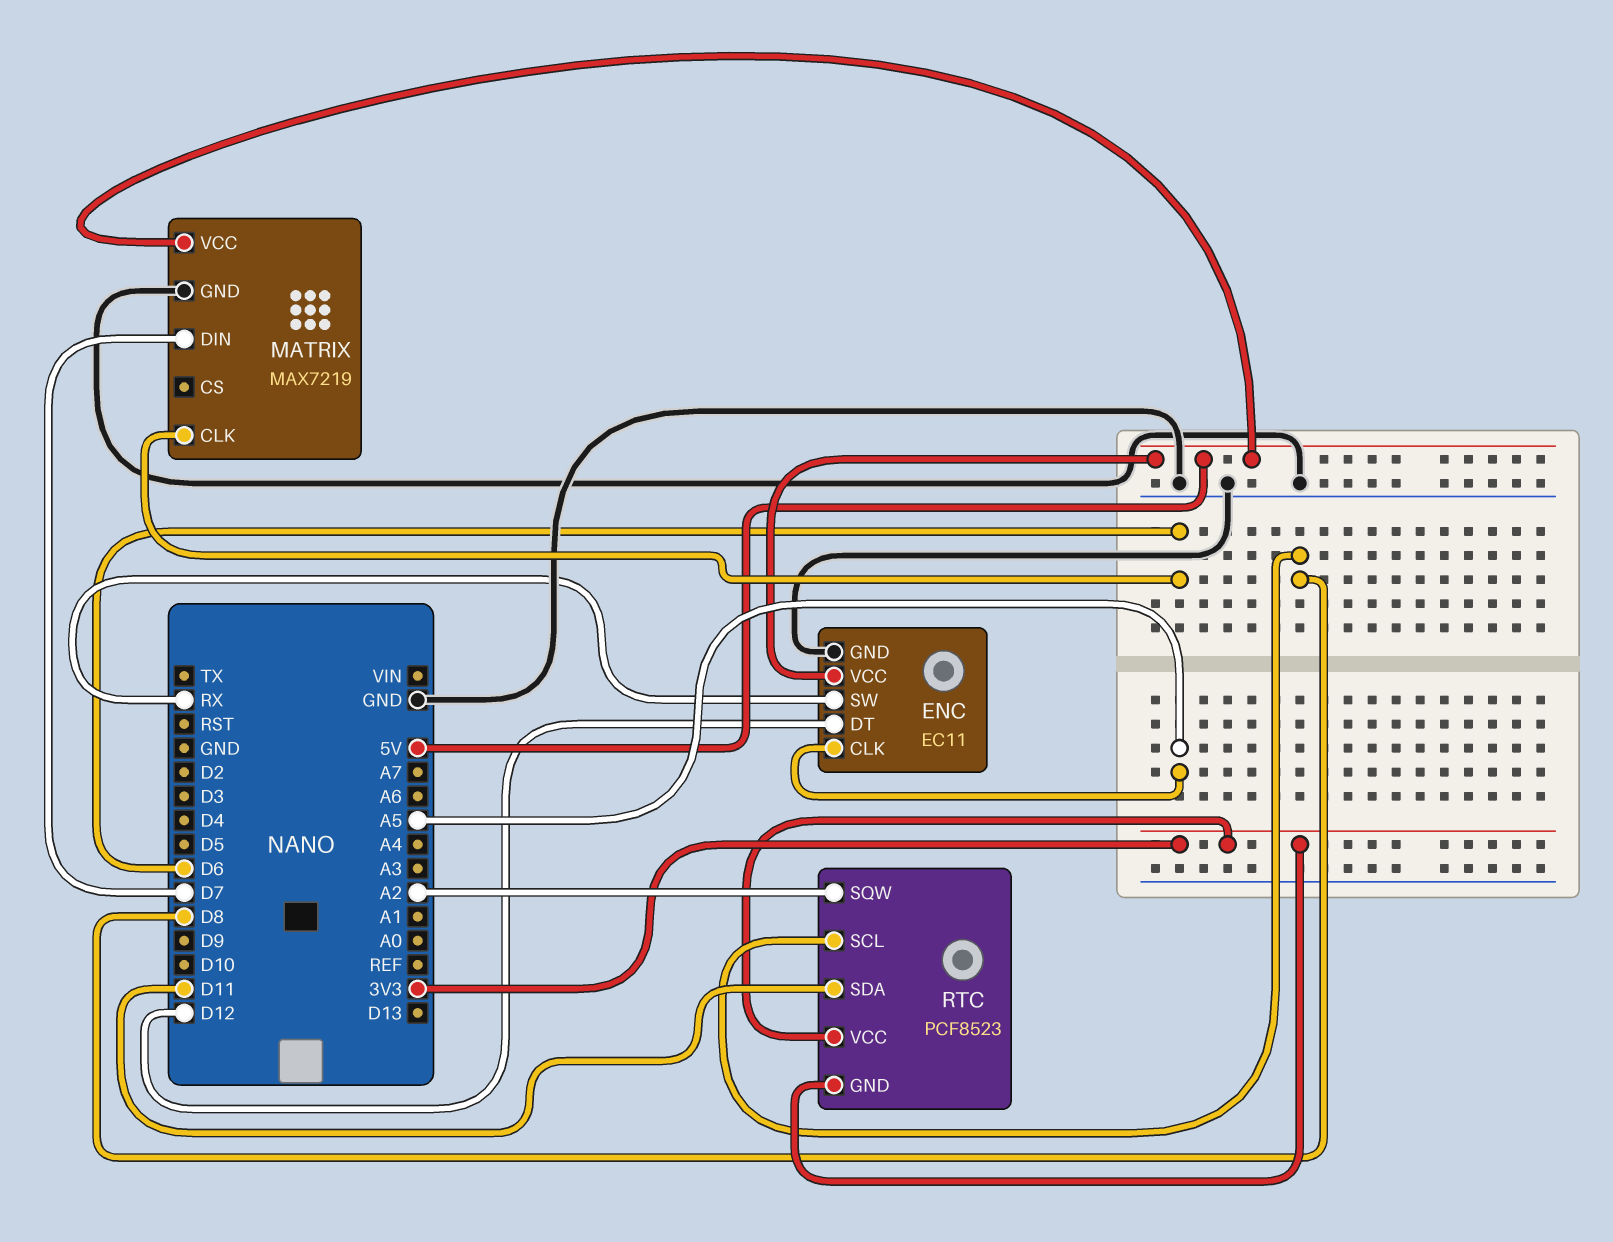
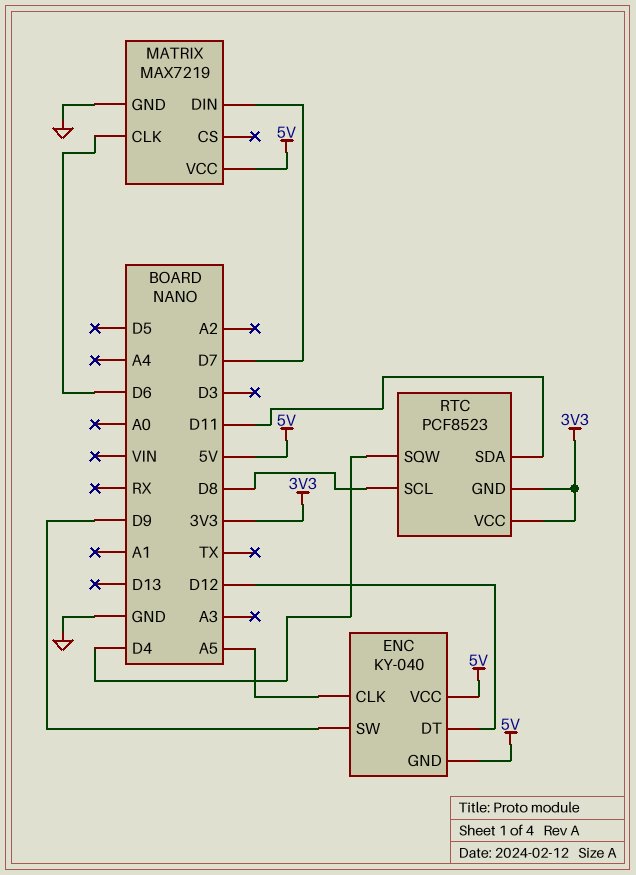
ENC: EC11 -> KY-040
ENC pin GND: GND -> 5V
ENC pin SW: RX -> D9
RTC pin SQW: A2 -> D4

